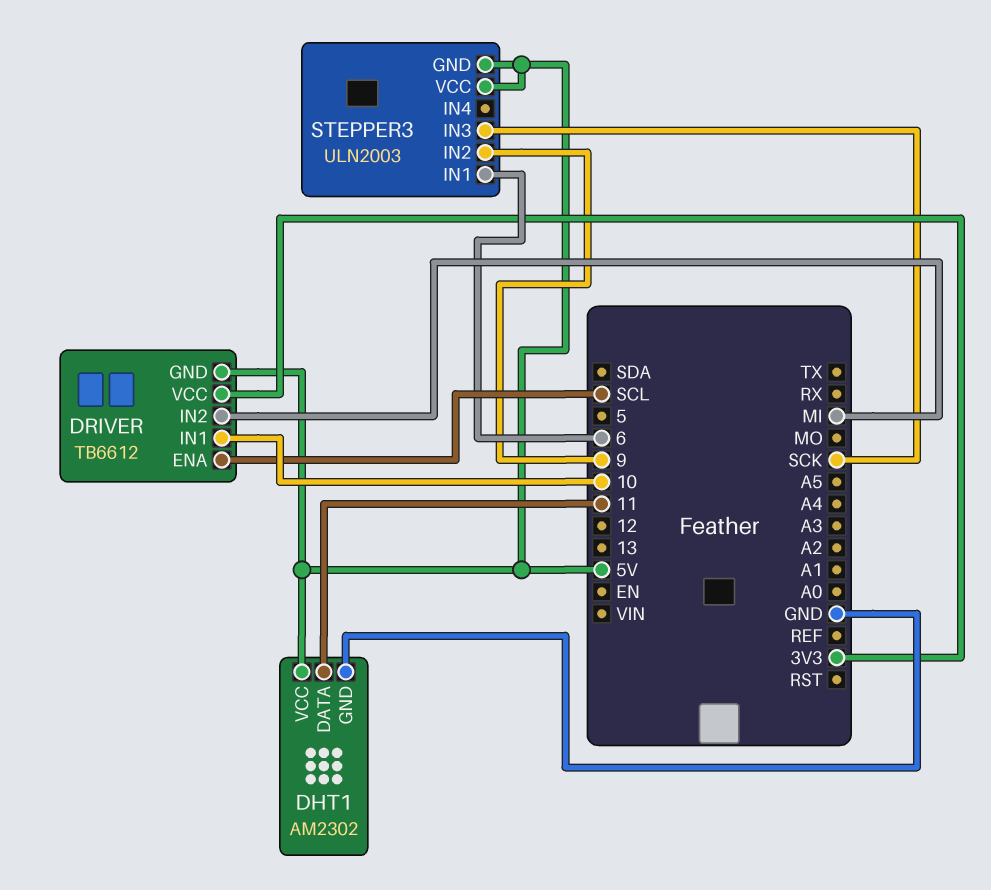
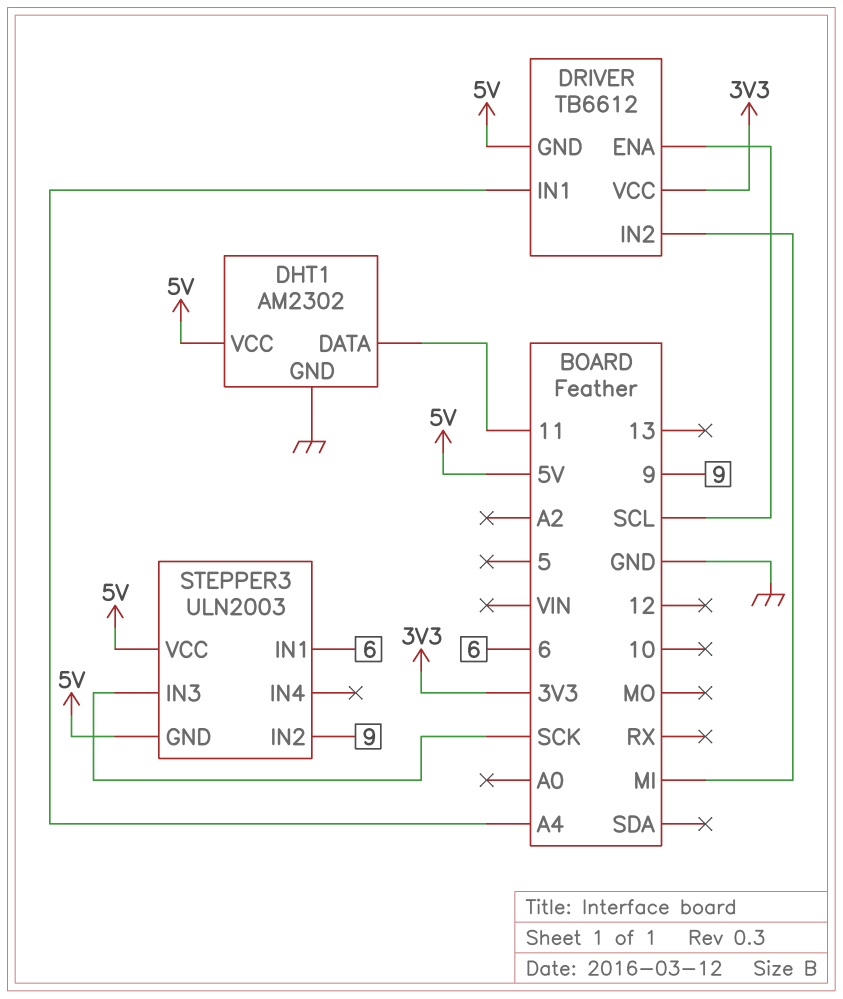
DRIVER pin IN1: 10 -> A4

